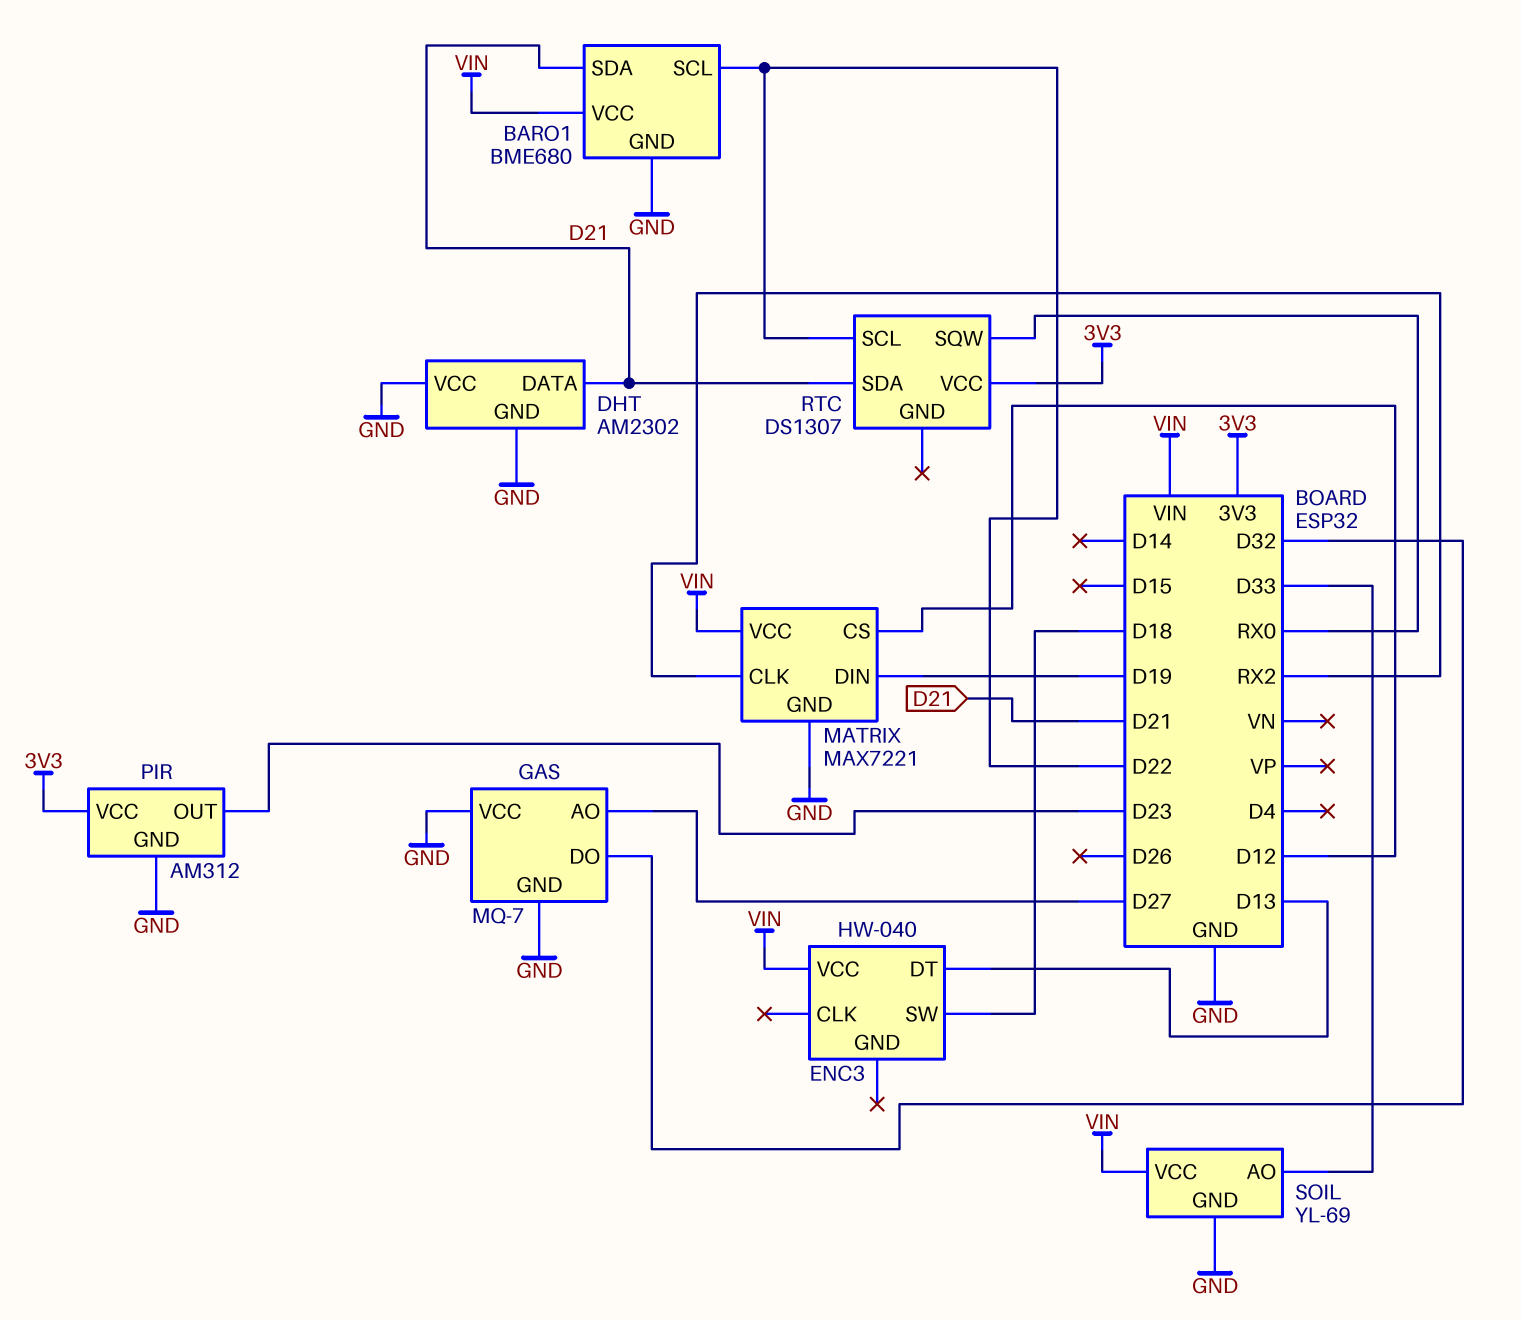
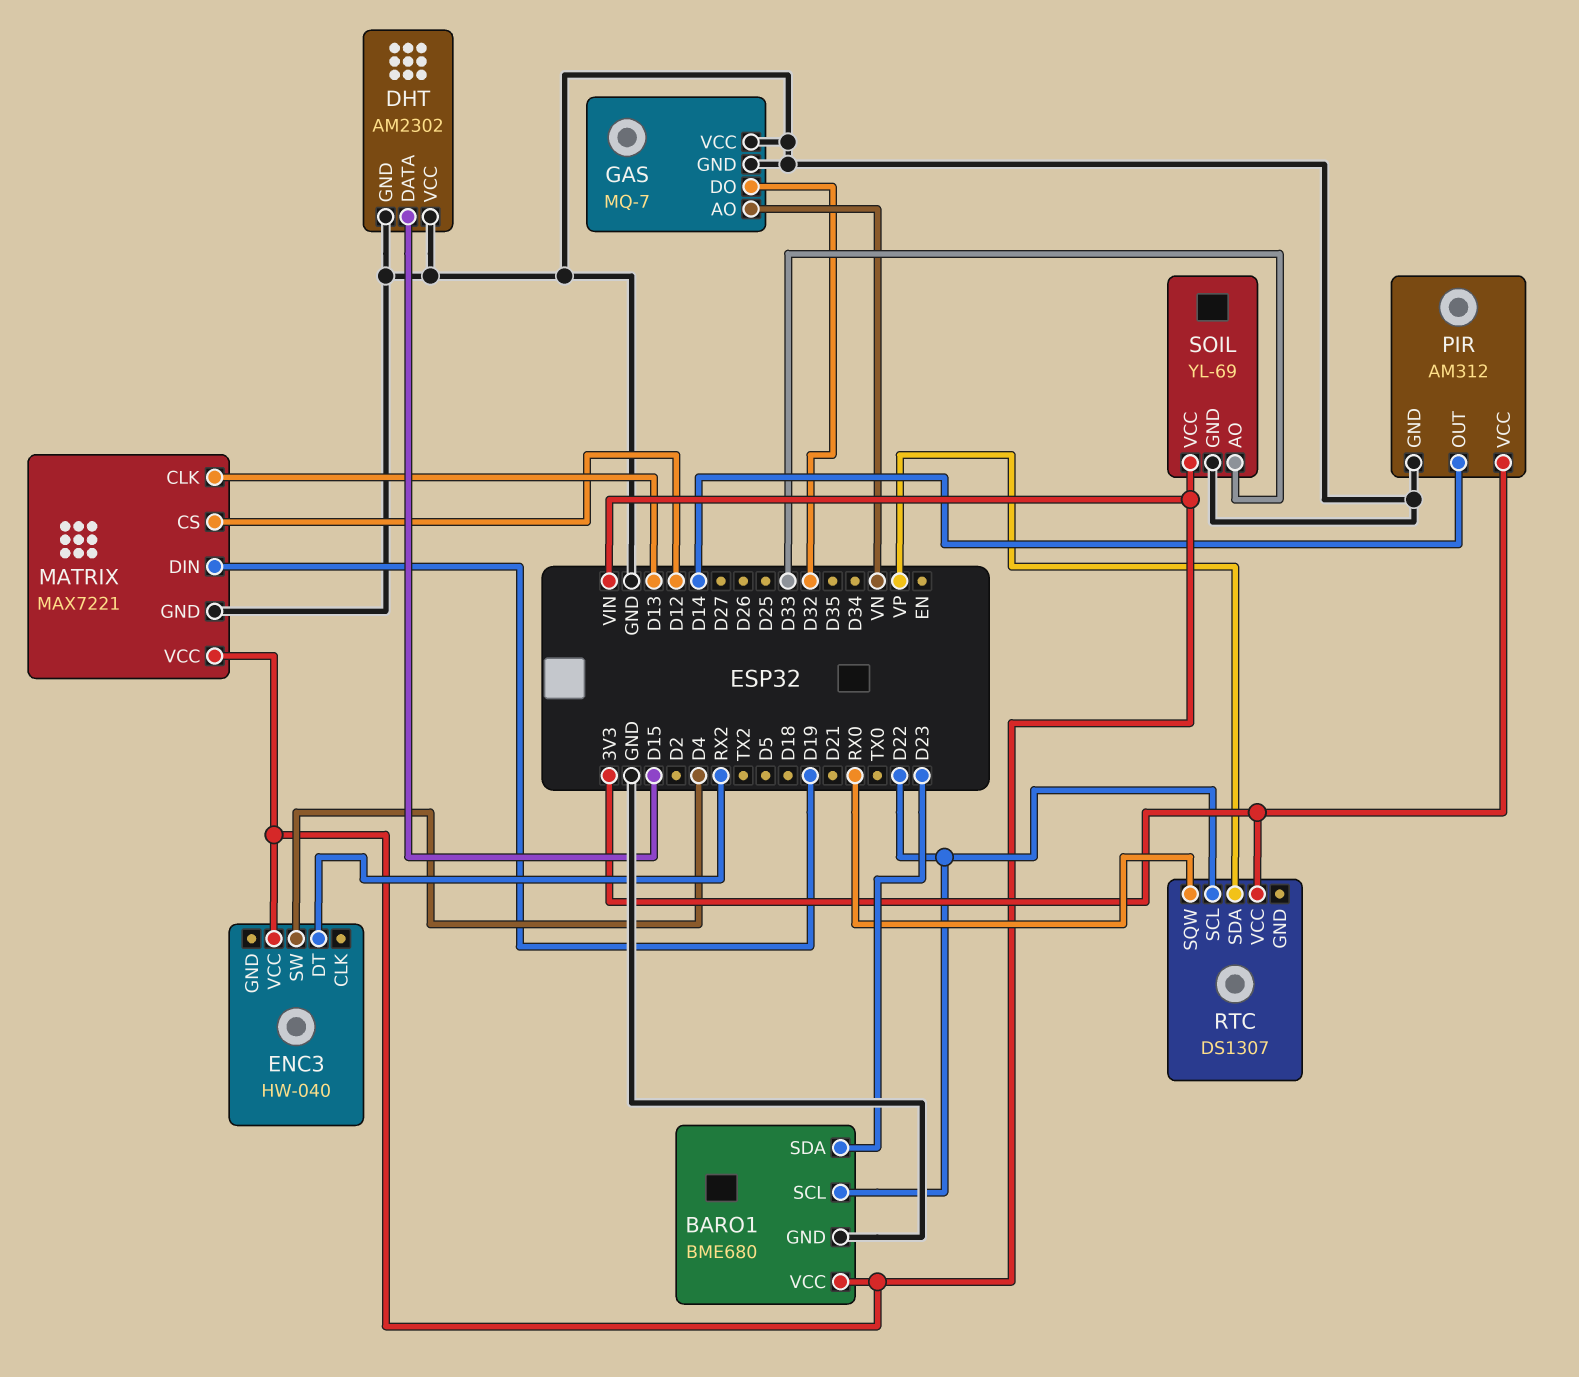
BARO1 pin SDA: D21 -> D23
DHT pin DATA: D21 -> D15
ENC3 pin DT: D13 -> RX2
ENC3 pin SW: D18 -> D4
GAS pin AO: D27 -> VN
MATRIX pin CLK: RX2 -> D13
PIR pin OUT: D23 -> D14
RTC pin SDA: D21 -> VP

